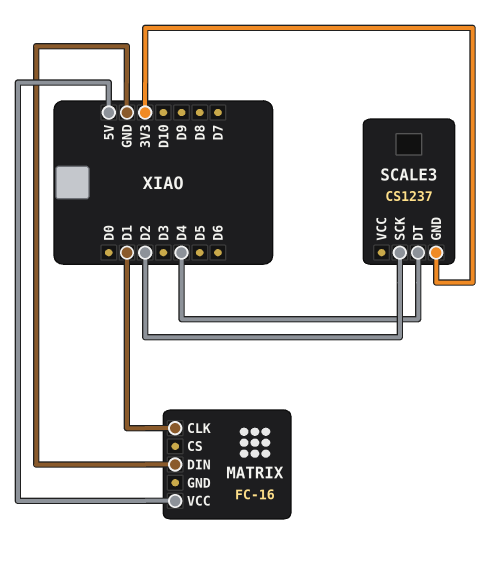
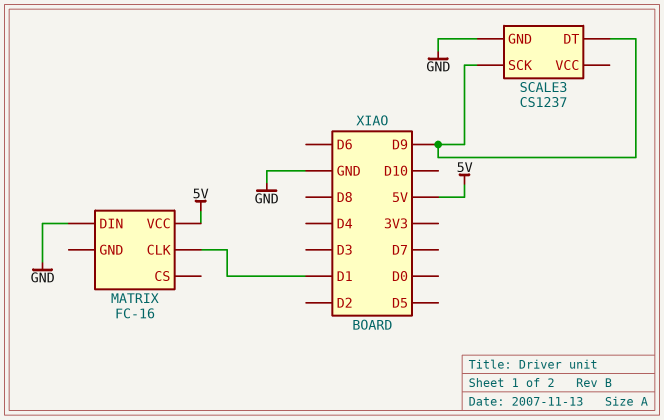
SCALE3 pin DT: D4 -> D9
SCALE3 pin GND: 3V3 -> GND
SCALE3 pin SCK: D2 -> D9

